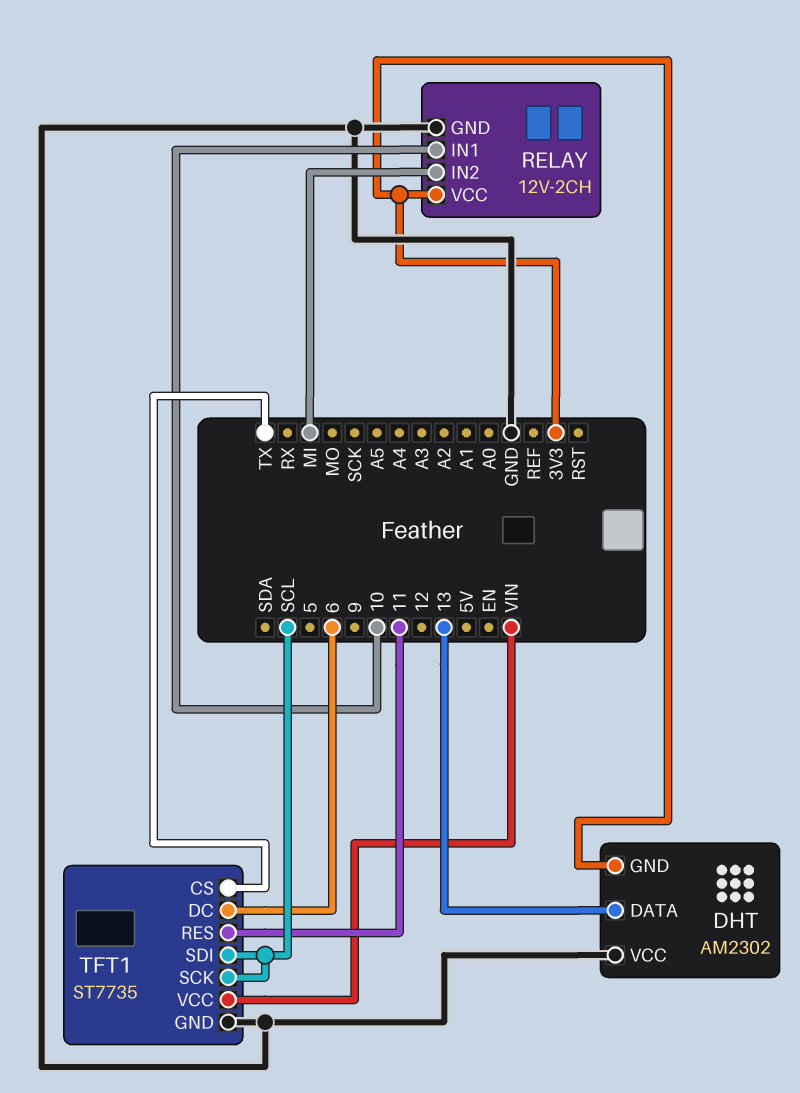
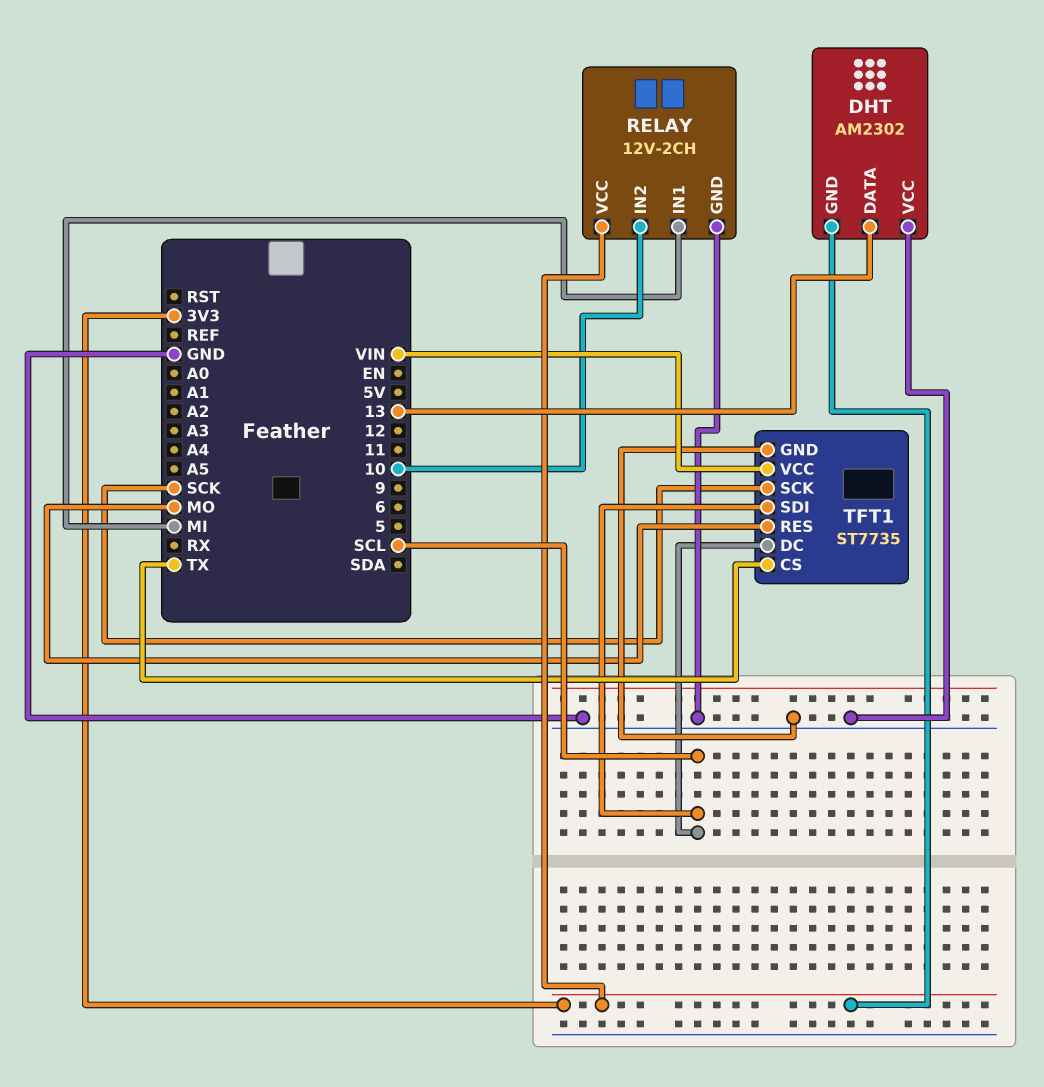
RELAY pin IN1: 10 -> MI
RELAY pin IN2: MI -> 10
TFT1 pin DC: 6 -> SCL
TFT1 pin RES: 11 -> MO
TFT1 pin SCK: SCL -> SCK

